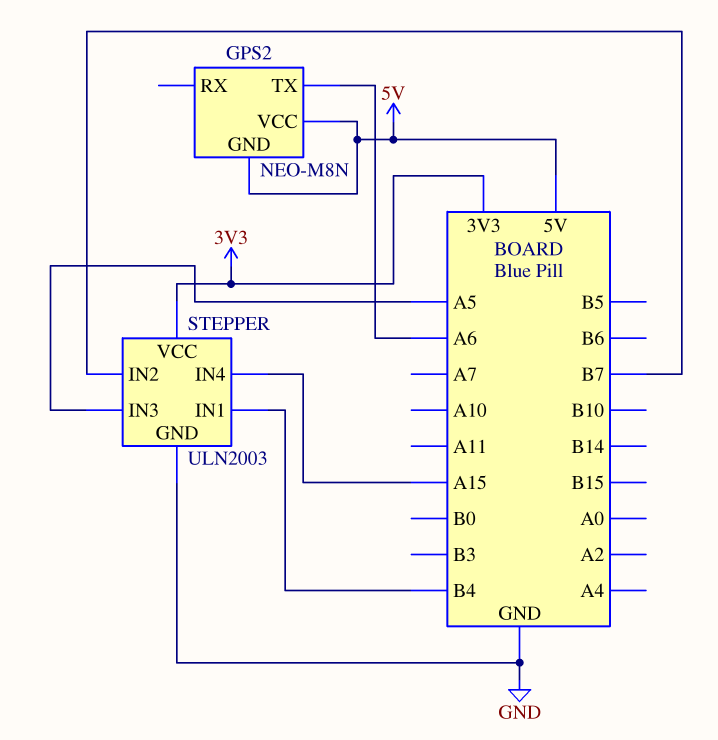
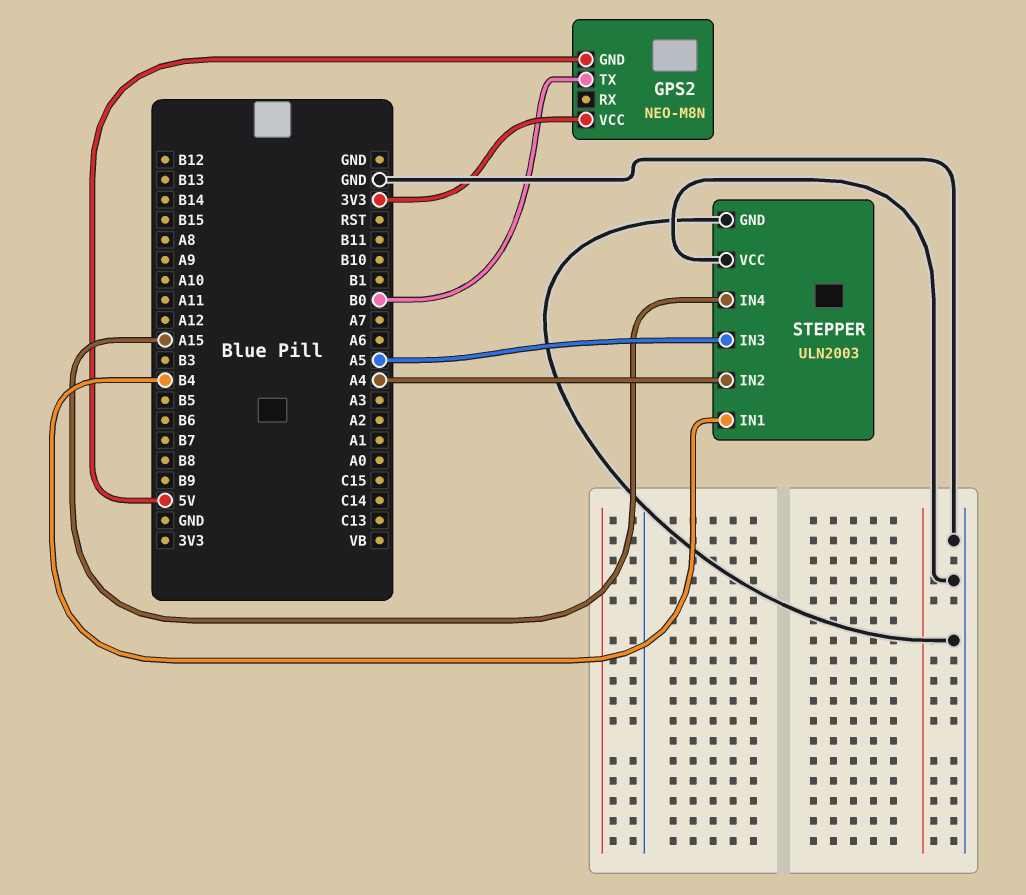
GPS2 pin TX: A6 -> B0
GPS2 pin VCC: 5V -> 3V3
STEPPER pin IN2: B7 -> A4
STEPPER pin VCC: 3V3 -> GND

